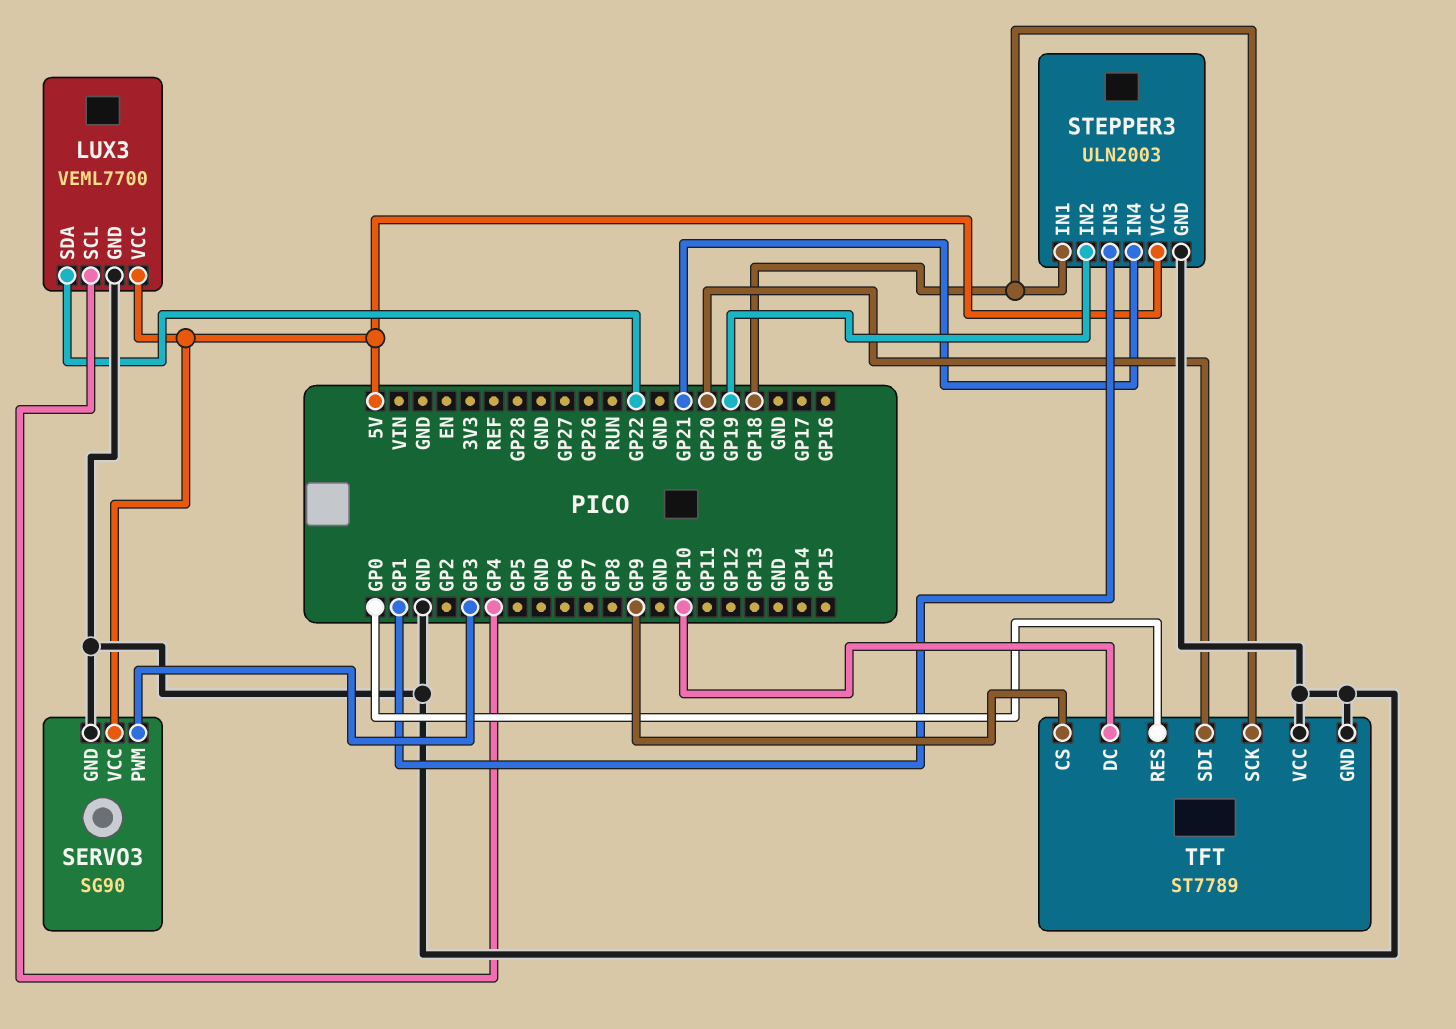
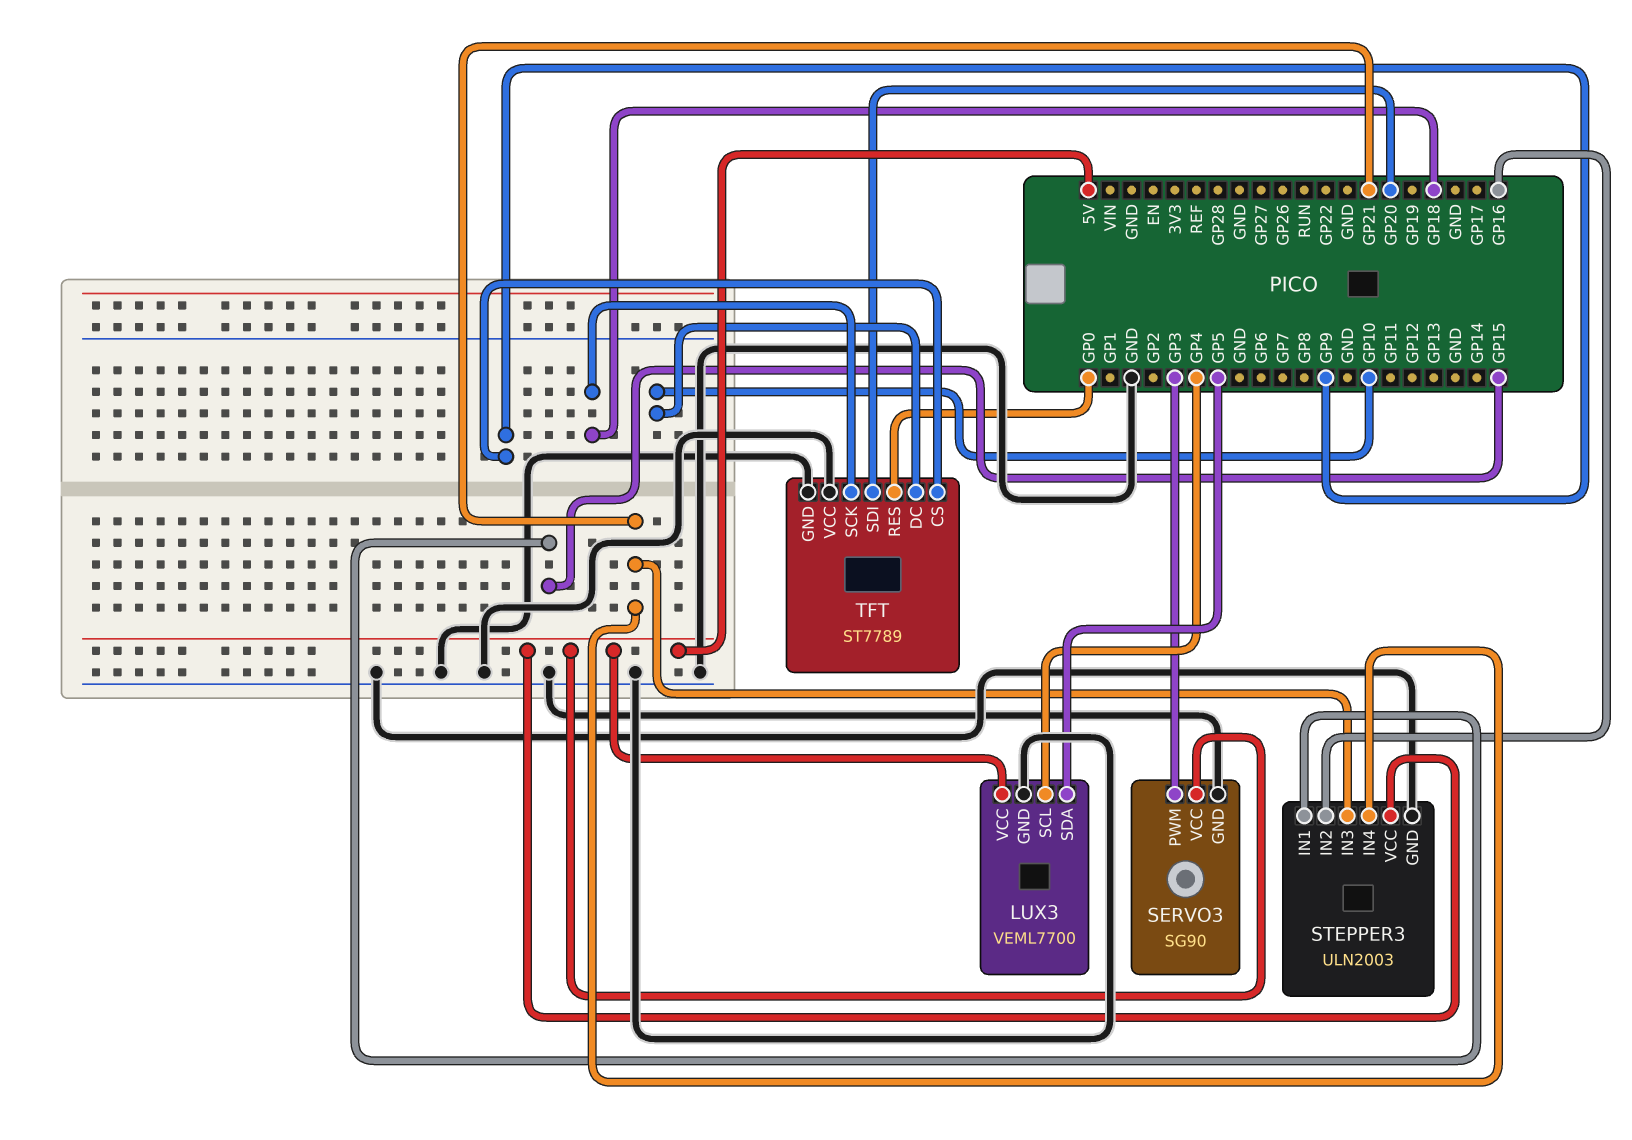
LUX3 pin SDA: GP22 -> GP5
STEPPER3 pin IN1: GP18 -> GP15
STEPPER3 pin IN2: GP19 -> GP16
STEPPER3 pin IN3: GP1 -> GP21

